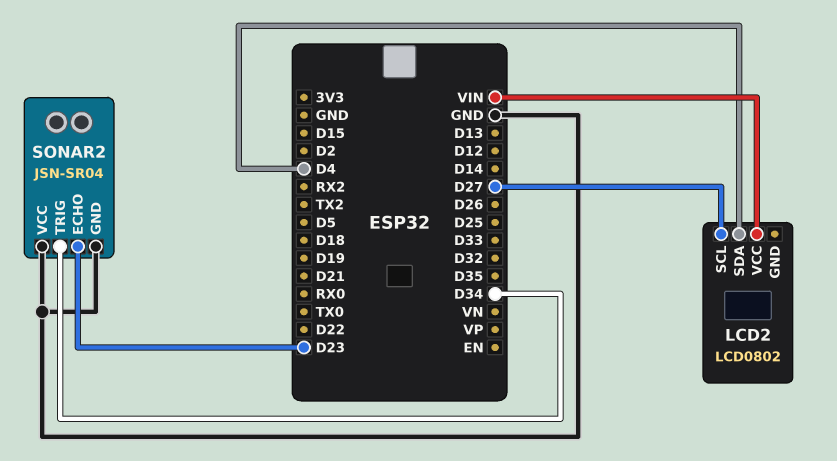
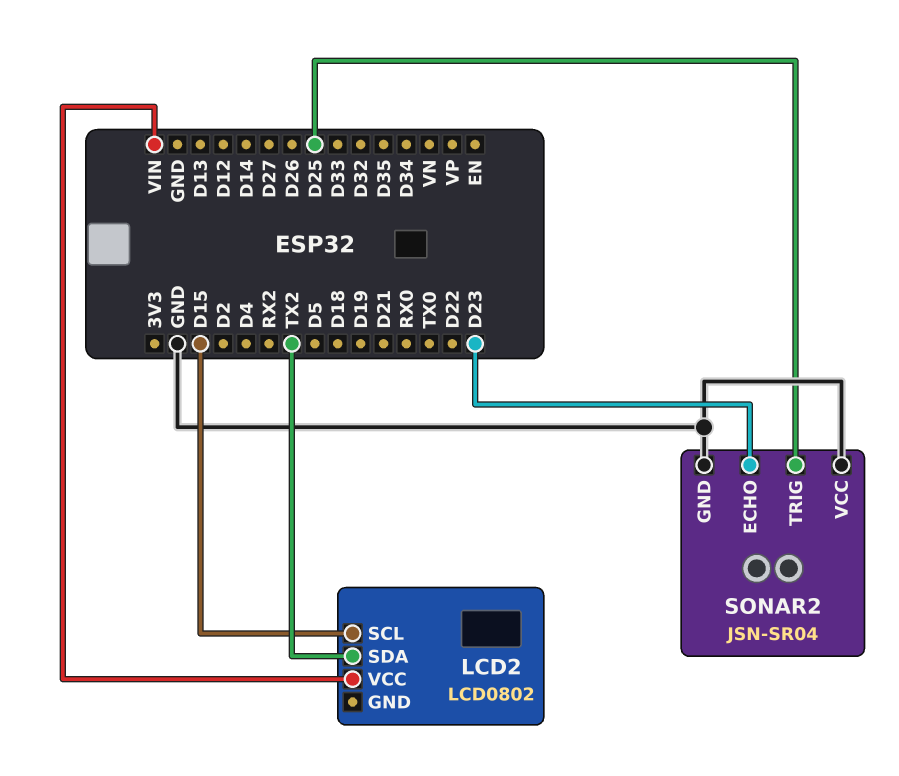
LCD2 pin SCL: D27 -> D15
LCD2 pin SDA: D4 -> TX2
SONAR2 pin TRIG: D34 -> D25

